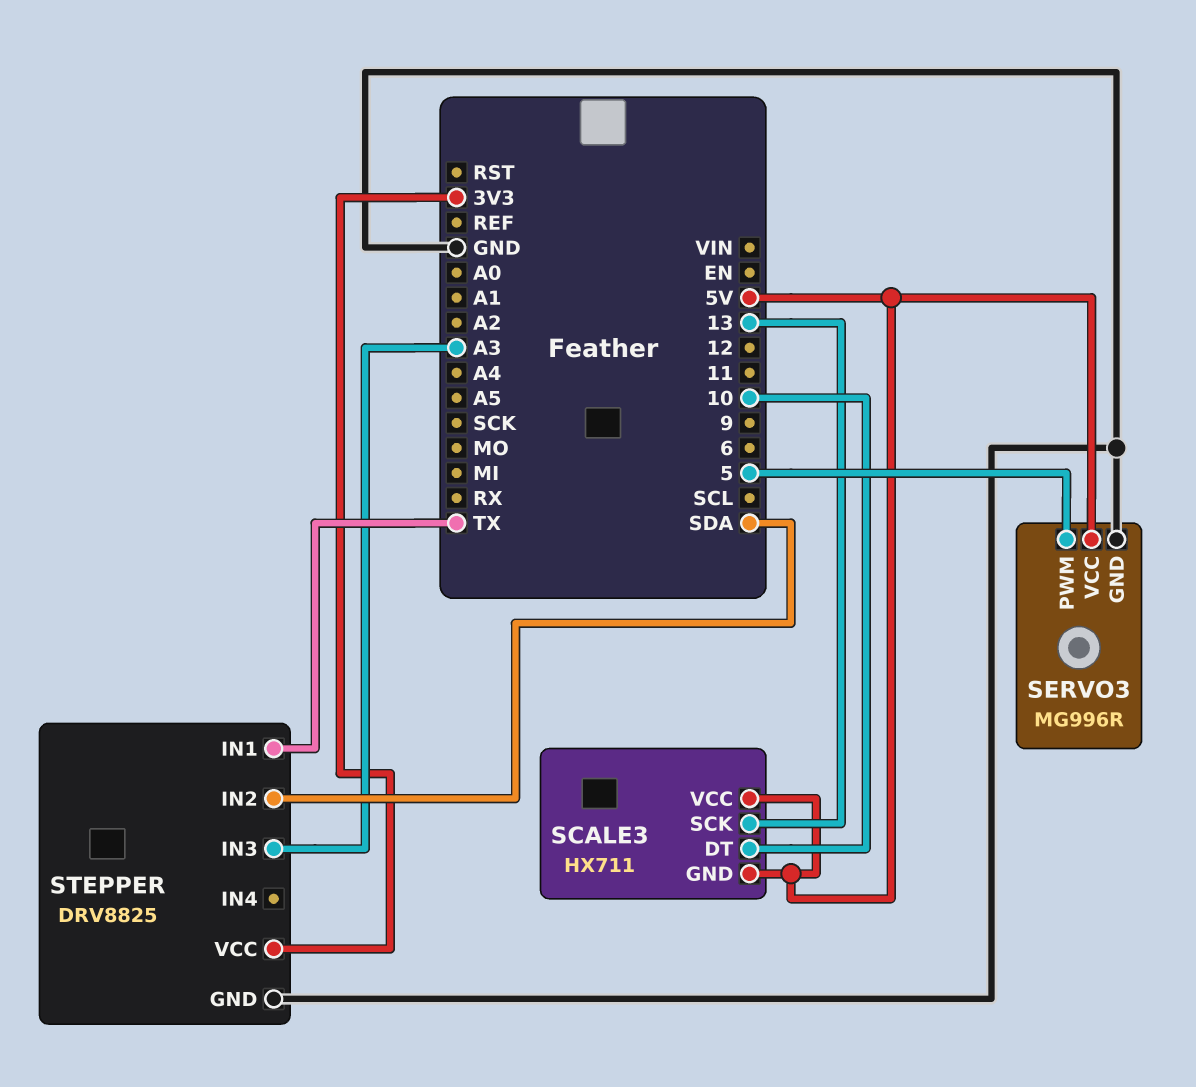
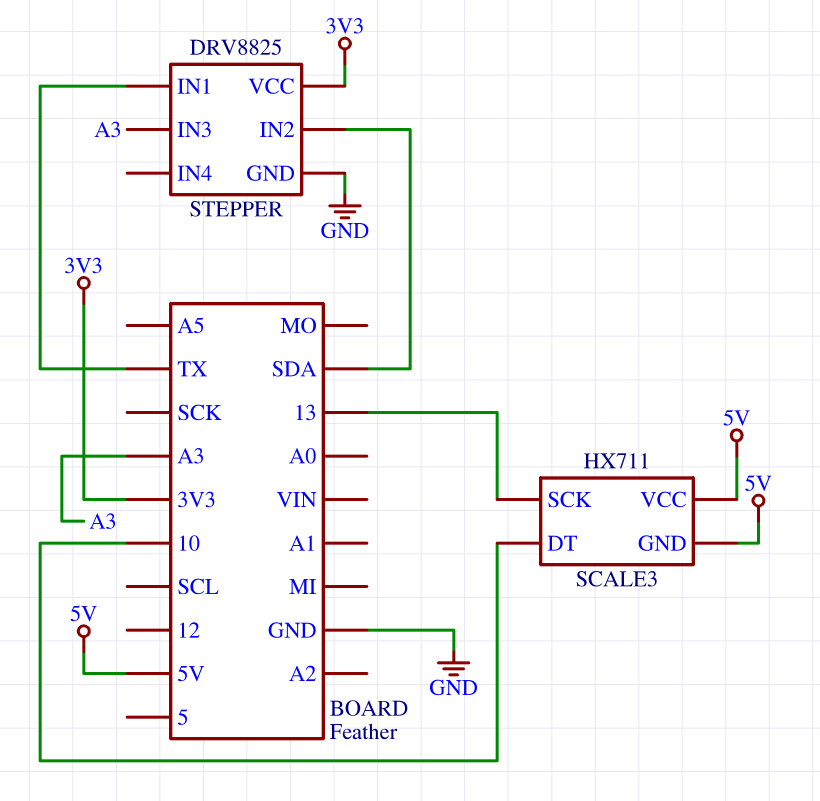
SERVO3: MG996R -> none
SERVO3 pin GND: GND -> none
SERVO3 pin PWM: 5 -> none
SERVO3 pin VCC: 5V -> none

